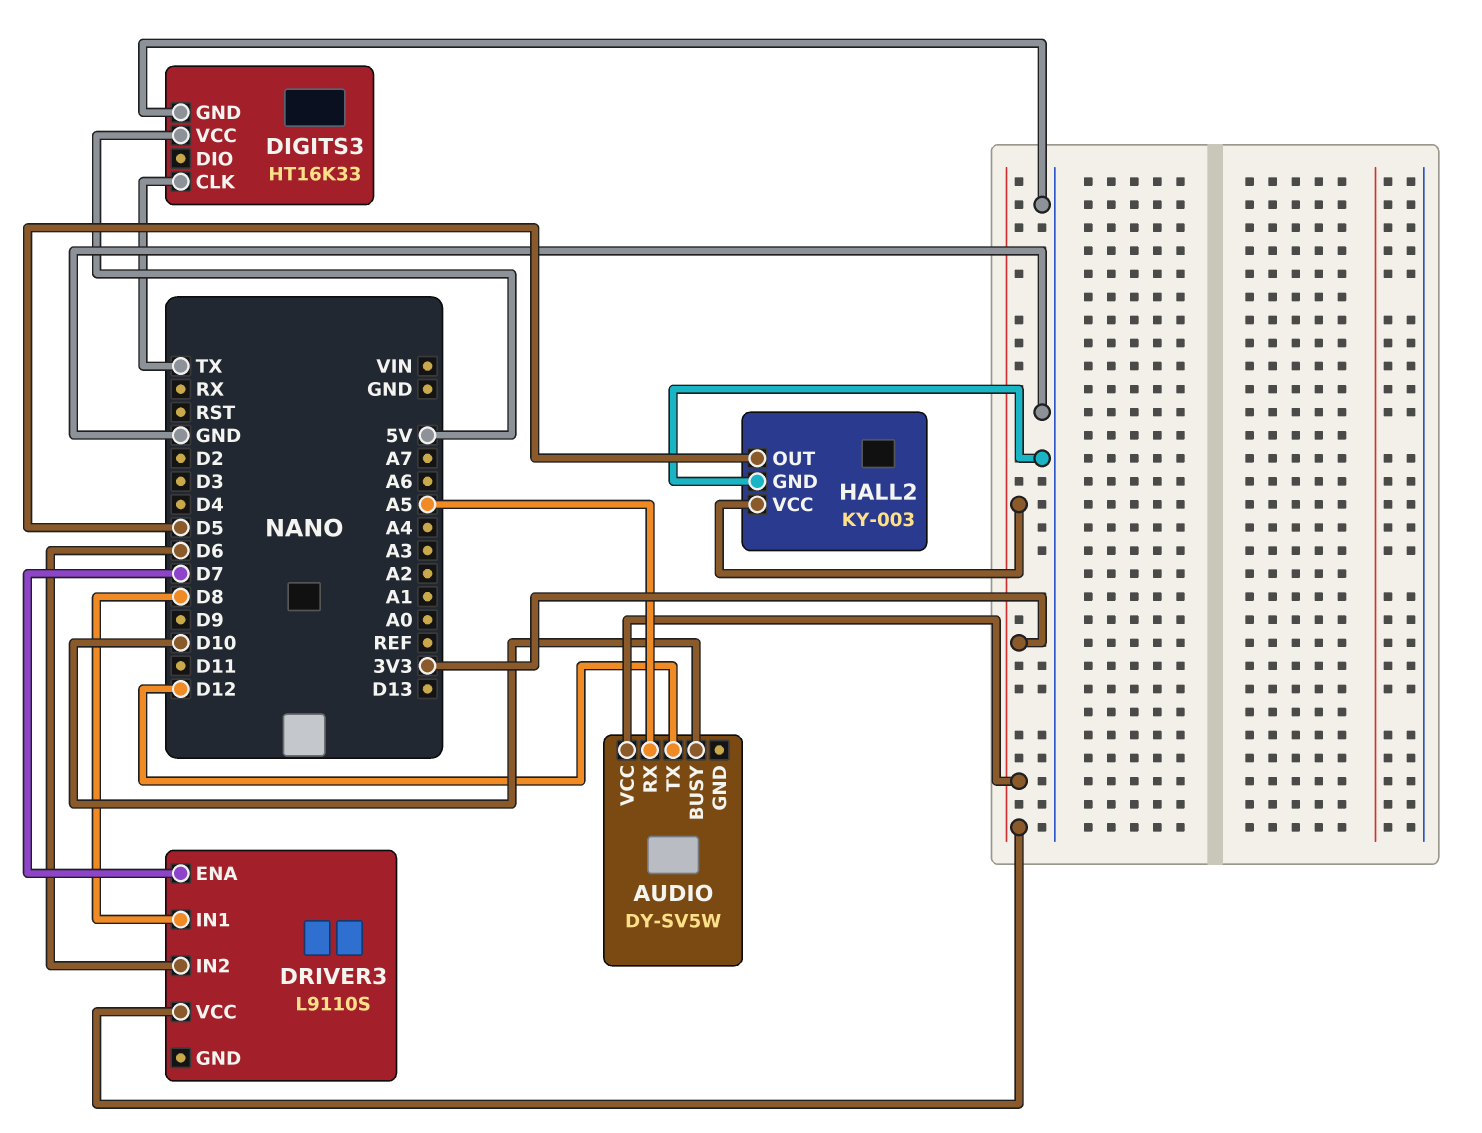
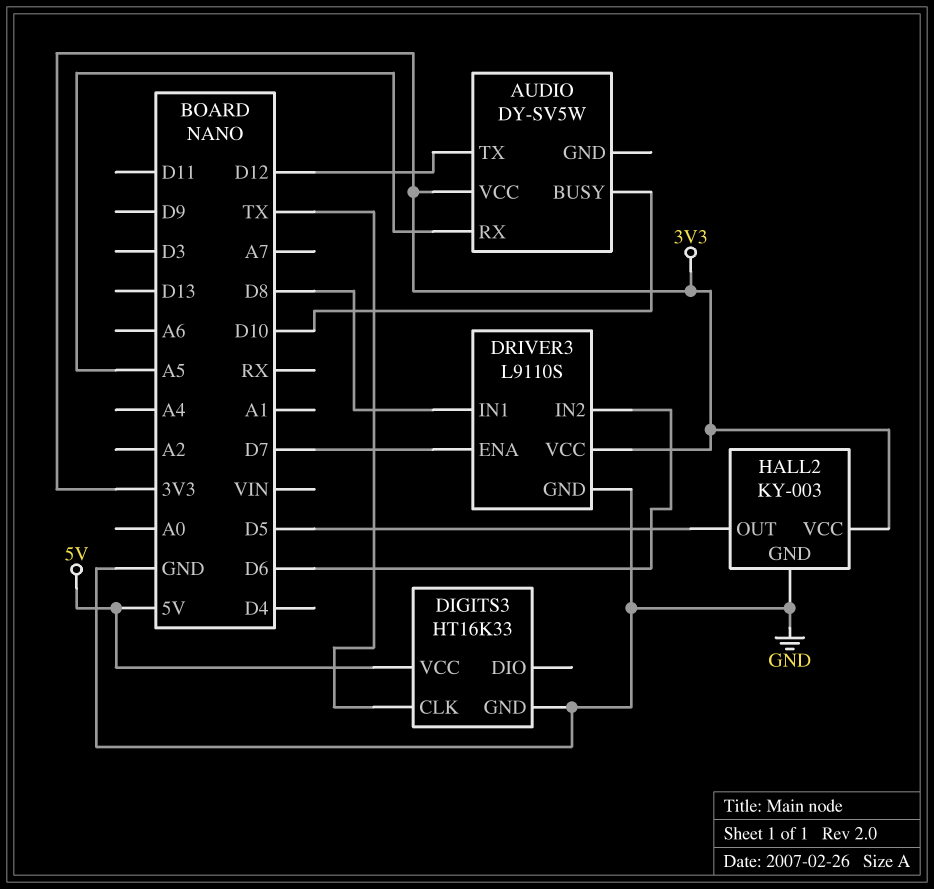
DRIVER3 pin GND: none -> GND

